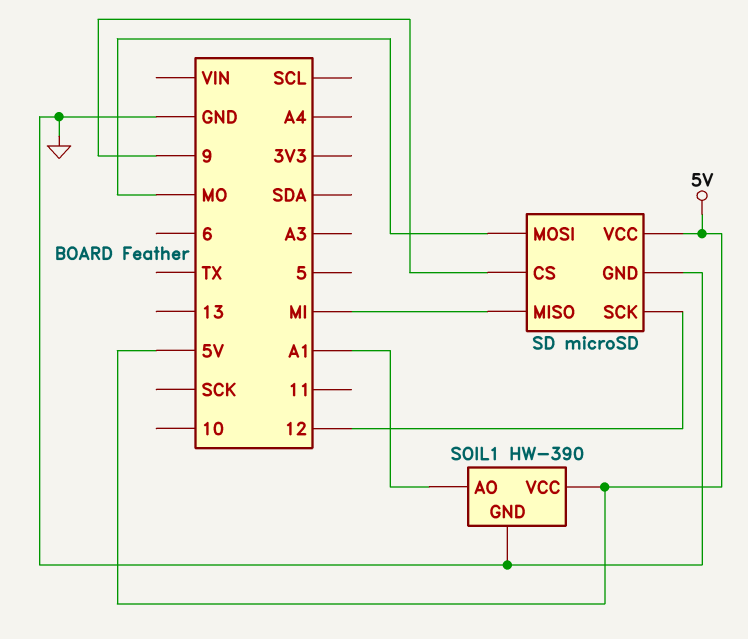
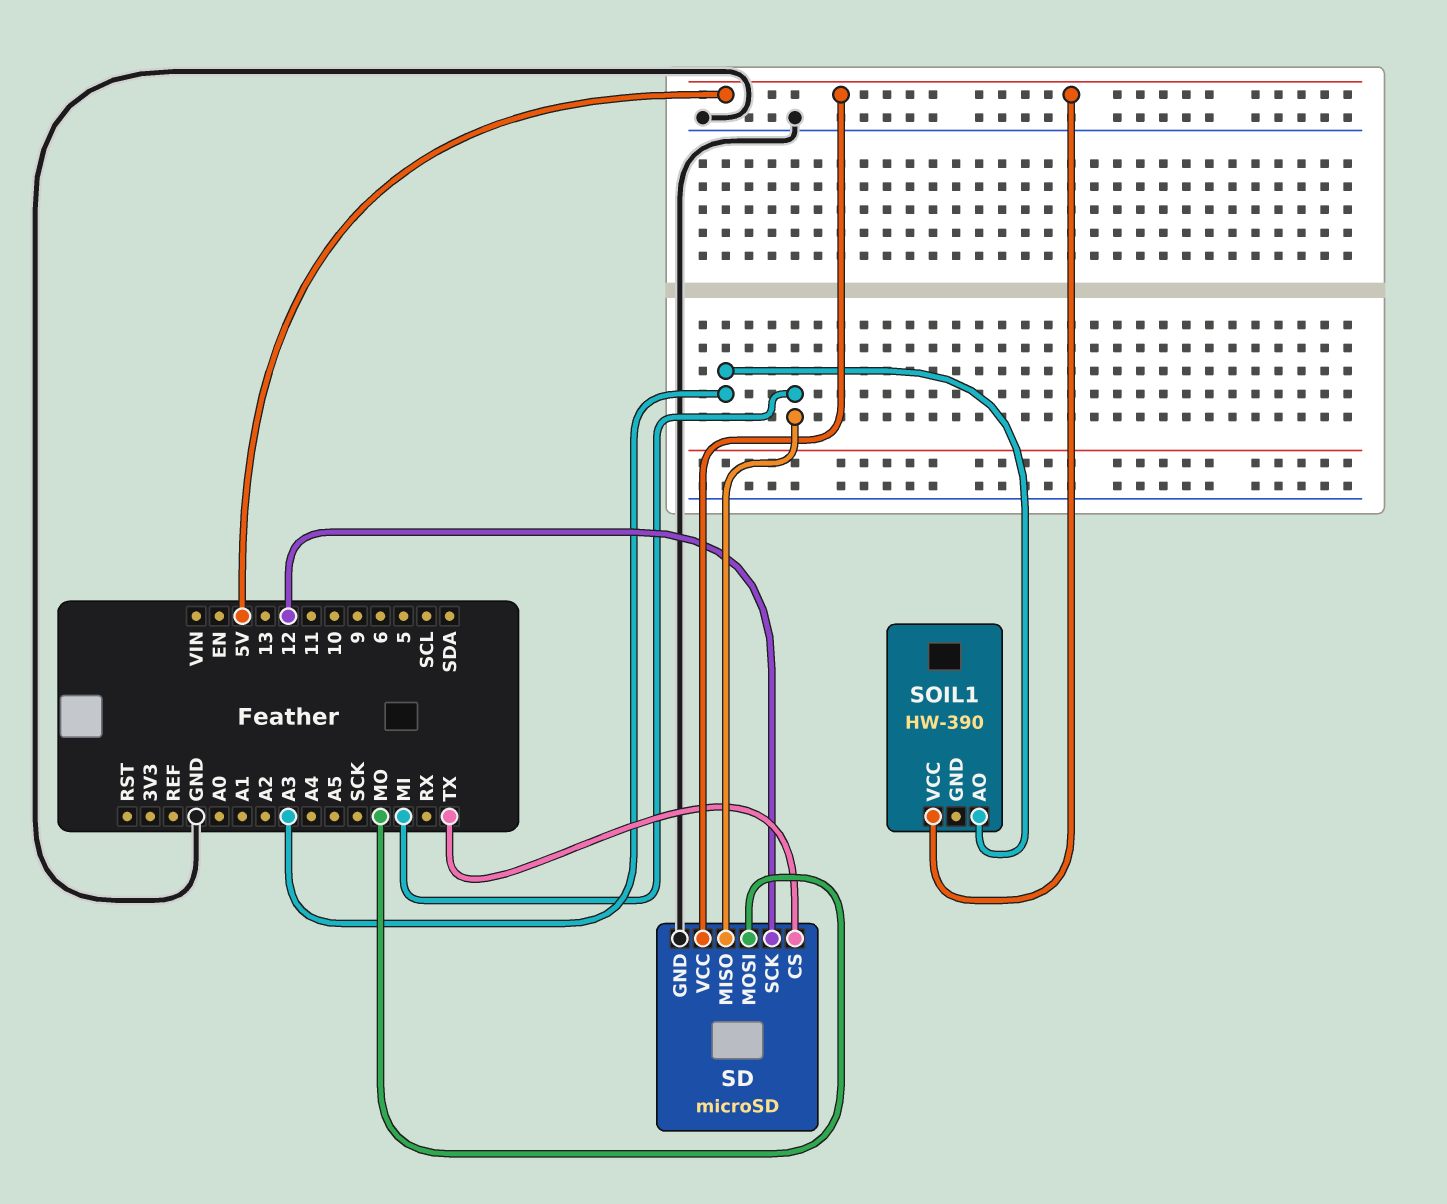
SD pin CS: 9 -> TX
SOIL1 pin AO: A1 -> A3
SOIL1 pin GND: GND -> none

